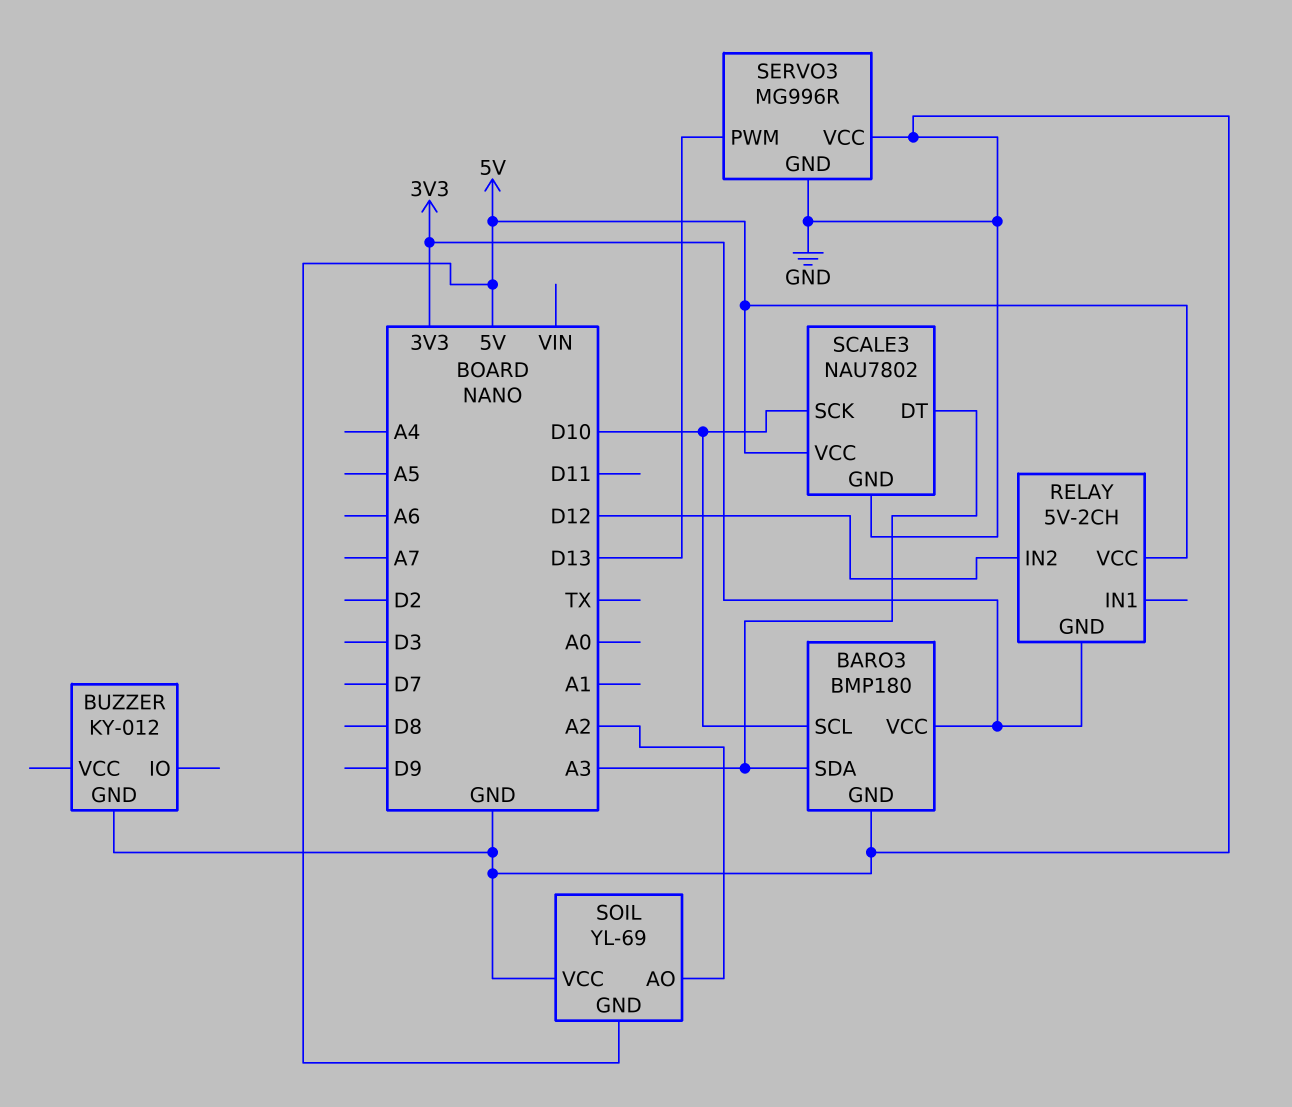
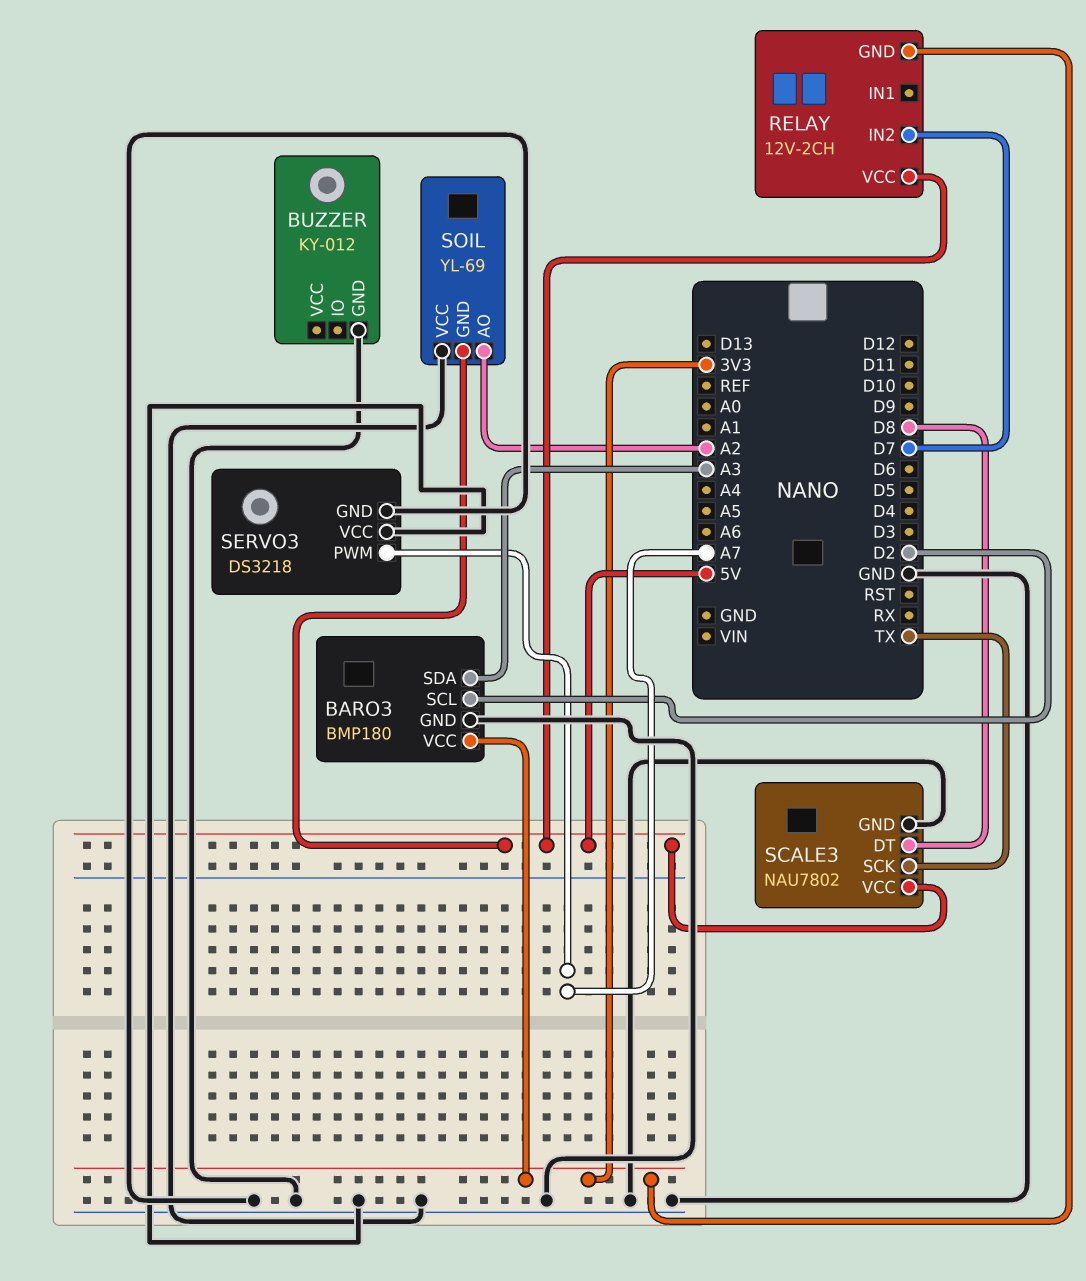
BARO3 pin SCL: D10 -> D2
RELAY: 5V-2CH -> 12V-2CH
RELAY pin IN2: D12 -> D7
SCALE3 pin DT: A3 -> D8
SCALE3 pin SCK: D10 -> TX
SERVO3: MG996R -> DS3218
SERVO3 pin PWM: D13 -> A7

